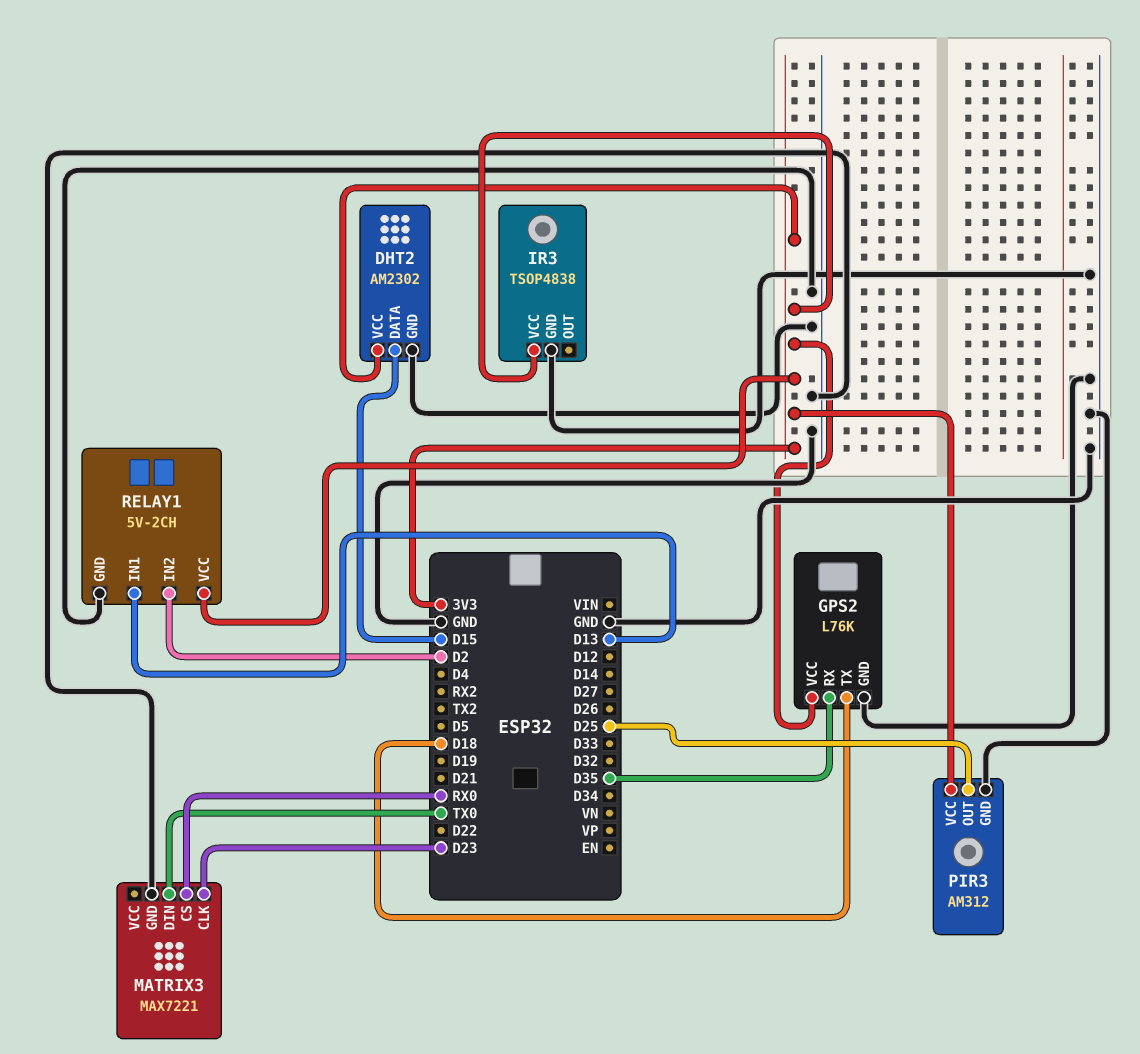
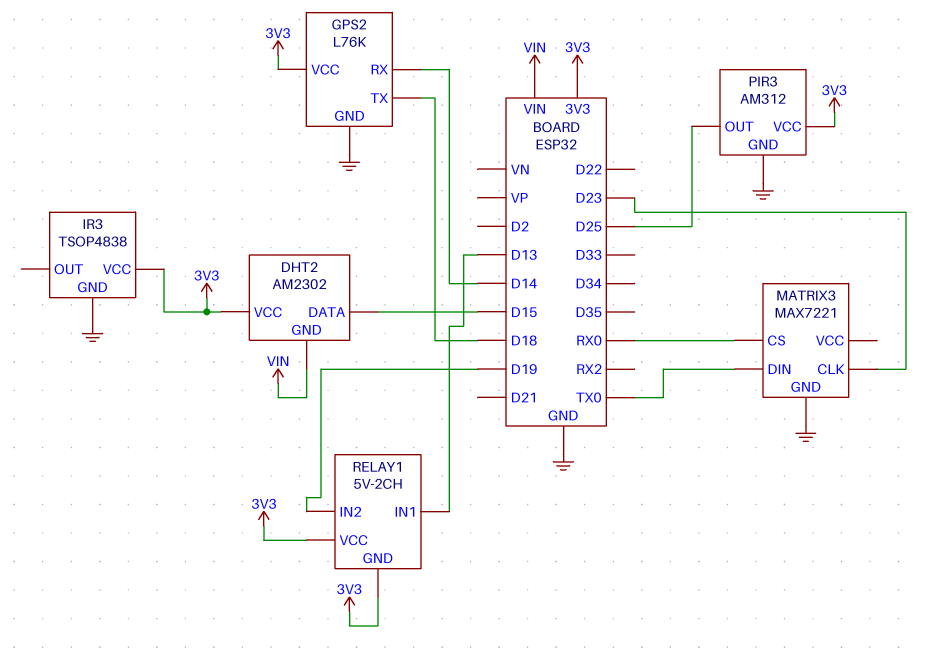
DHT2 pin GND: GND -> VIN
GPS2 pin RX: D35 -> D14
RELAY1 pin GND: GND -> 3V3
RELAY1 pin IN2: D2 -> D19

